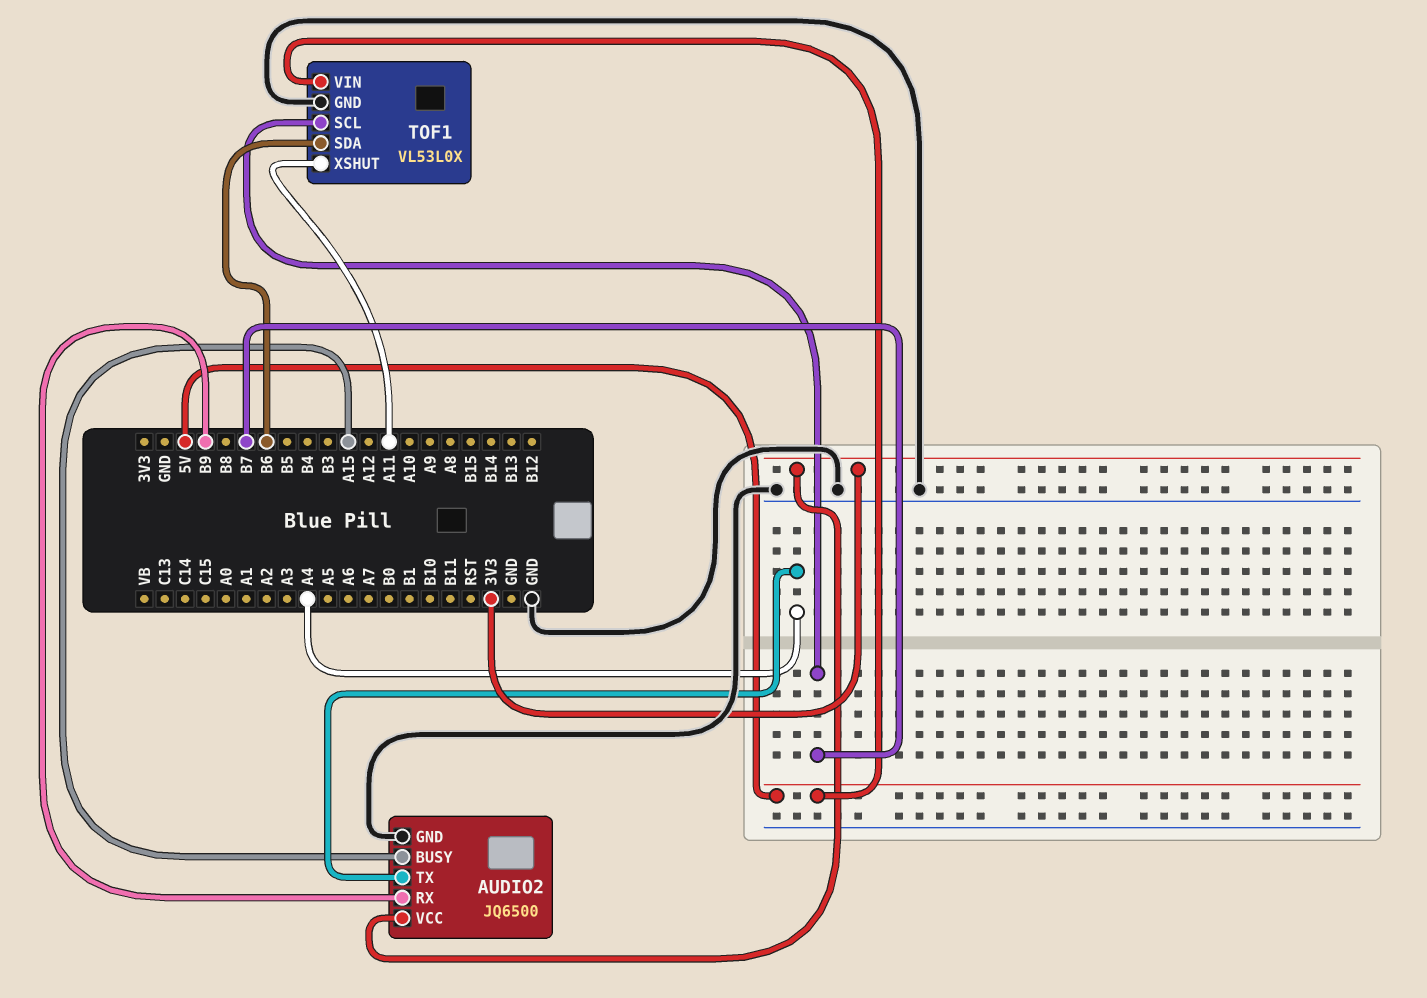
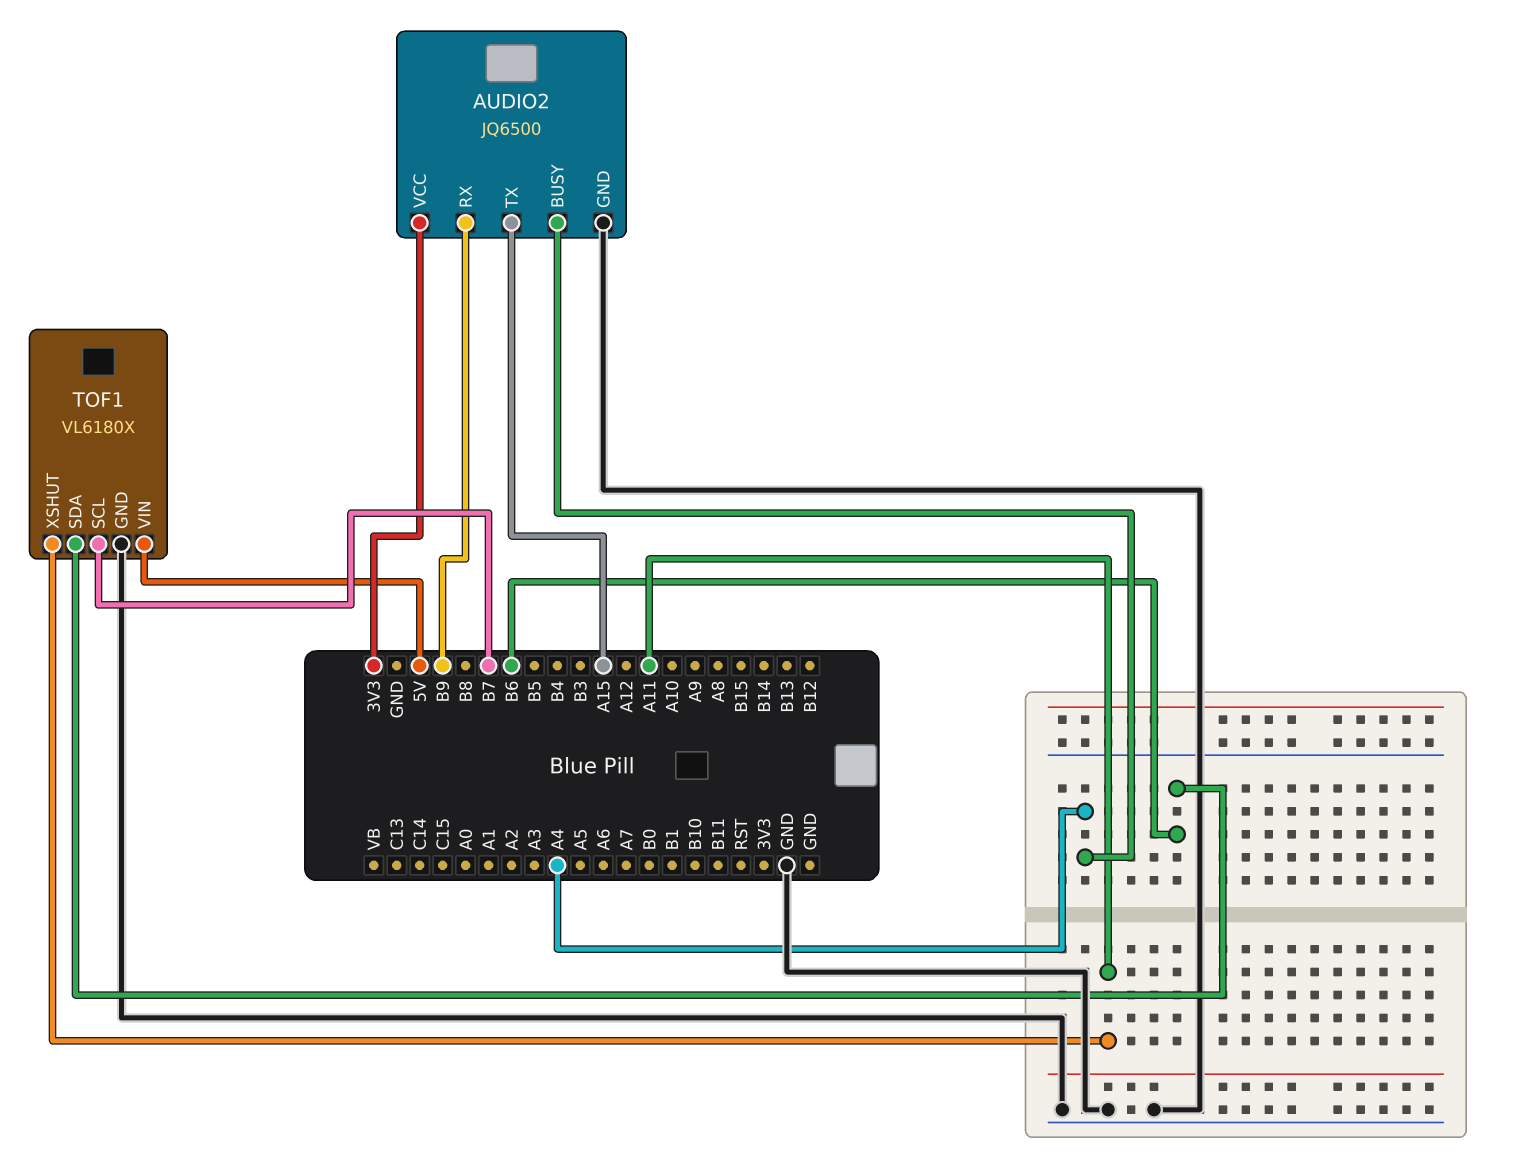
AUDIO2 pin BUSY: A15 -> A4
AUDIO2 pin TX: A4 -> A15
TOF1: VL53L0X -> VL6180X

